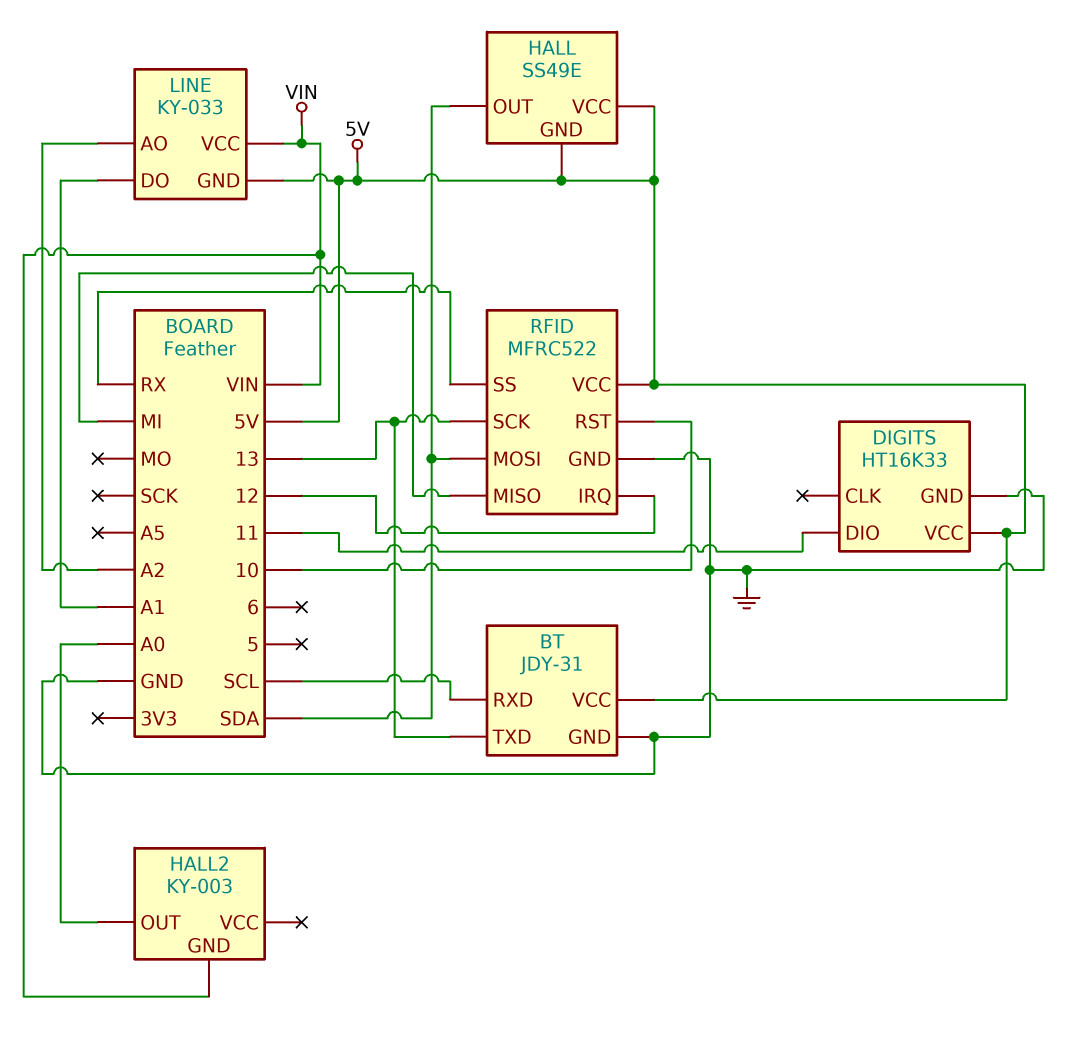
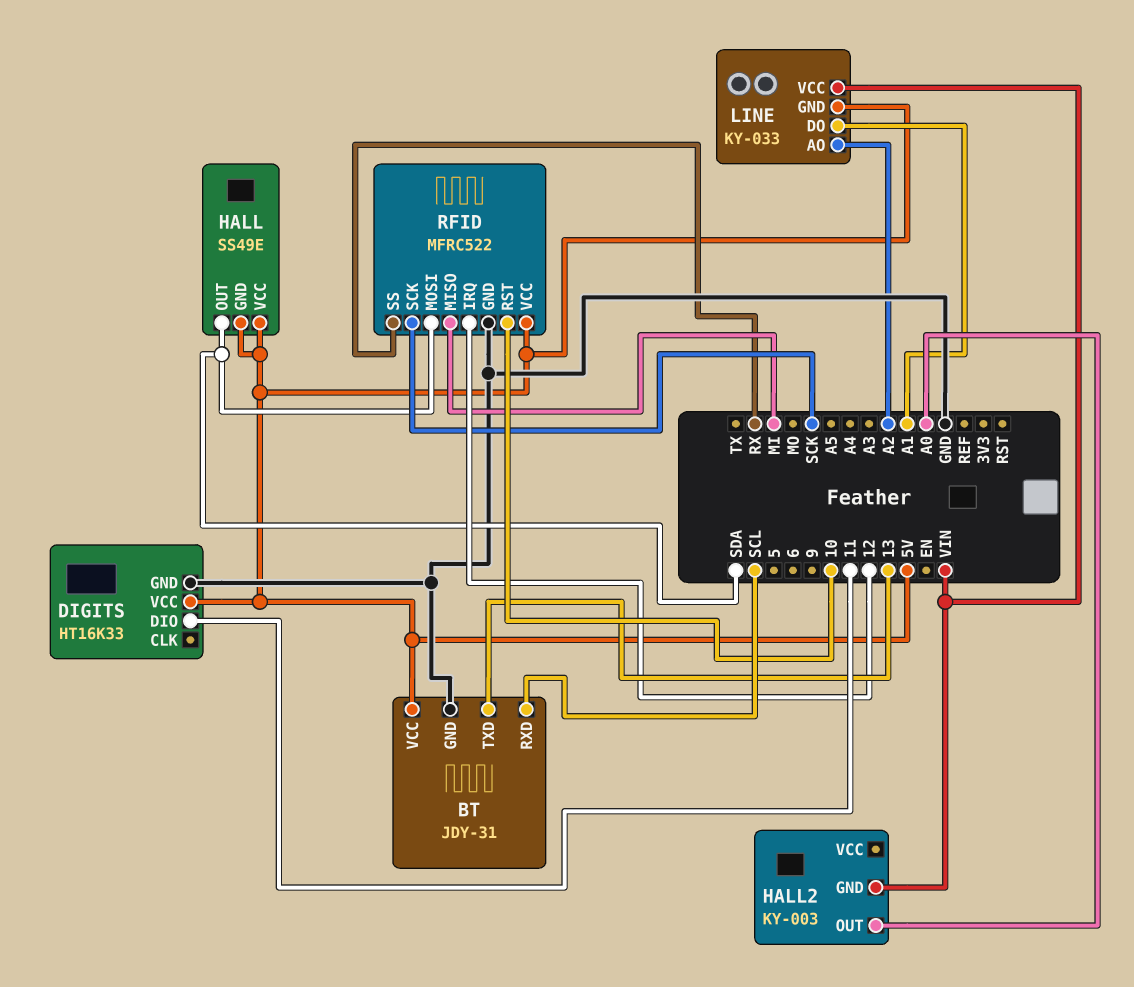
RFID pin SCK: 13 -> SCK

